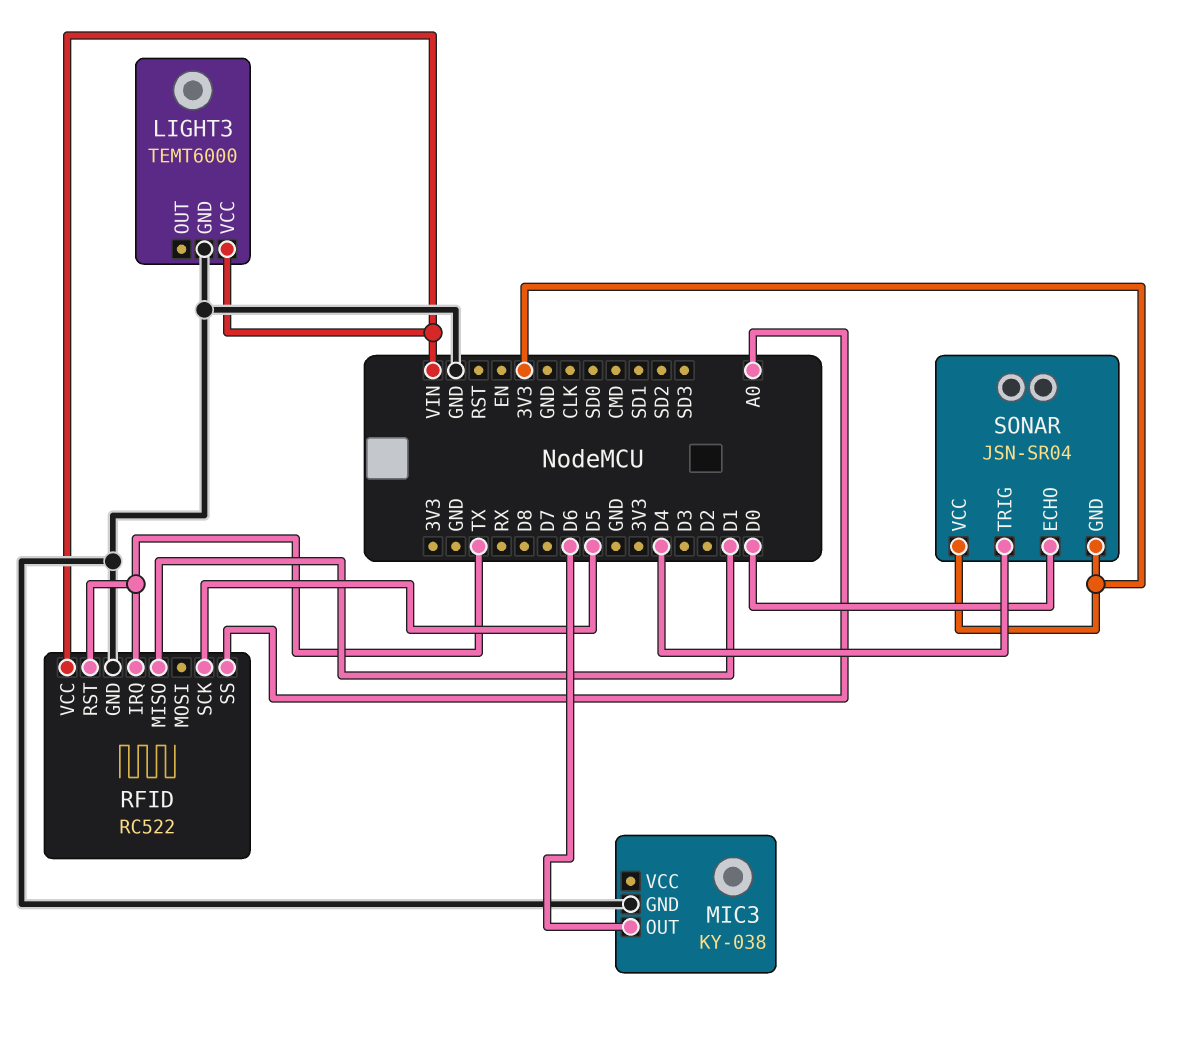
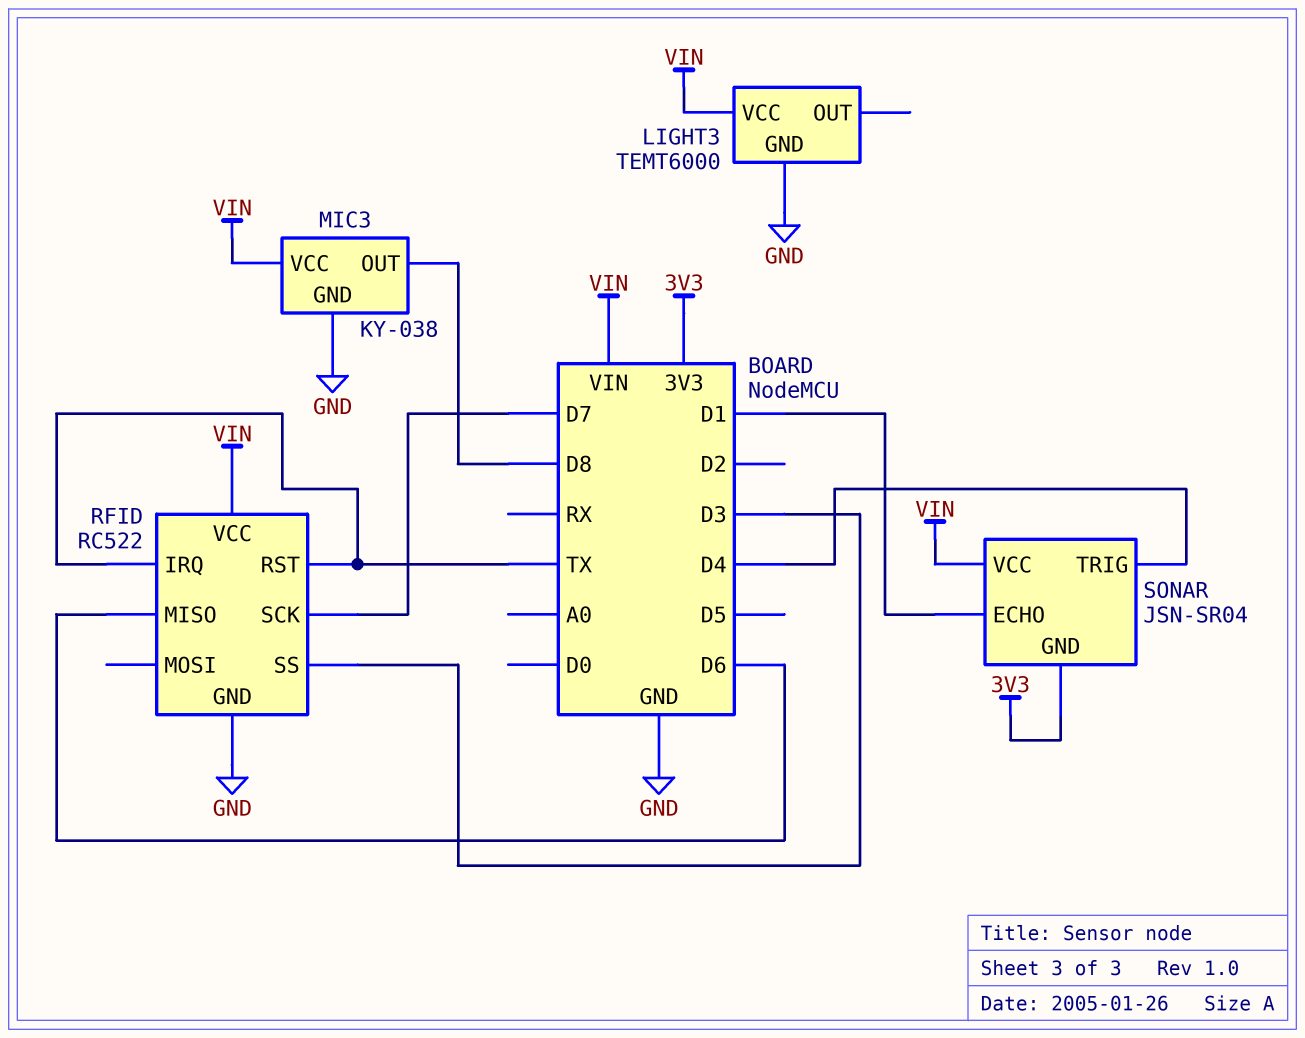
MIC3 pin OUT: D6 -> D8
MIC3 pin VCC: none -> VIN
RFID pin MISO: D1 -> D6
RFID pin SCK: D5 -> D7
RFID pin SS: A0 -> D3
SONAR pin ECHO: D0 -> D1
SONAR pin VCC: 3V3 -> VIN

